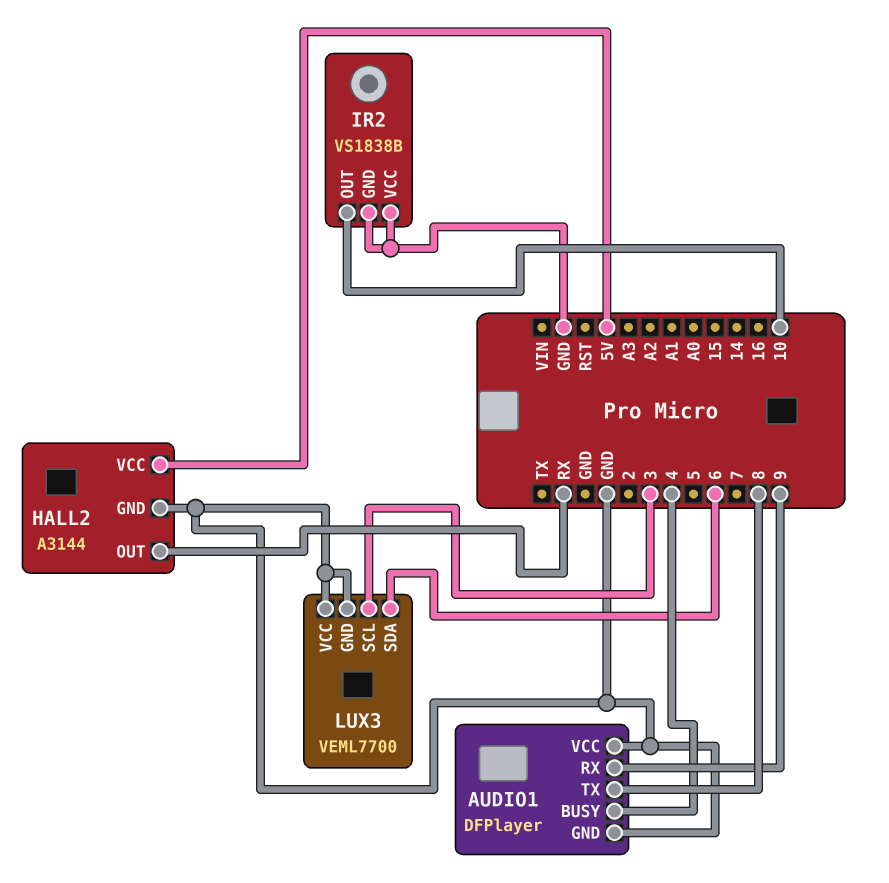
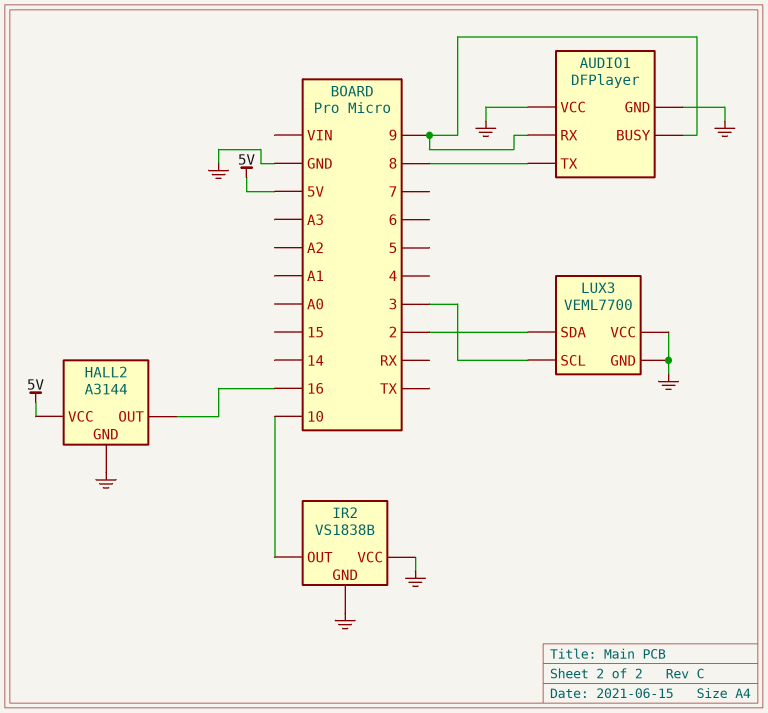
AUDIO1 pin BUSY: 4 -> 9
HALL2 pin OUT: RX -> 16
LUX3 pin SDA: 6 -> 2

